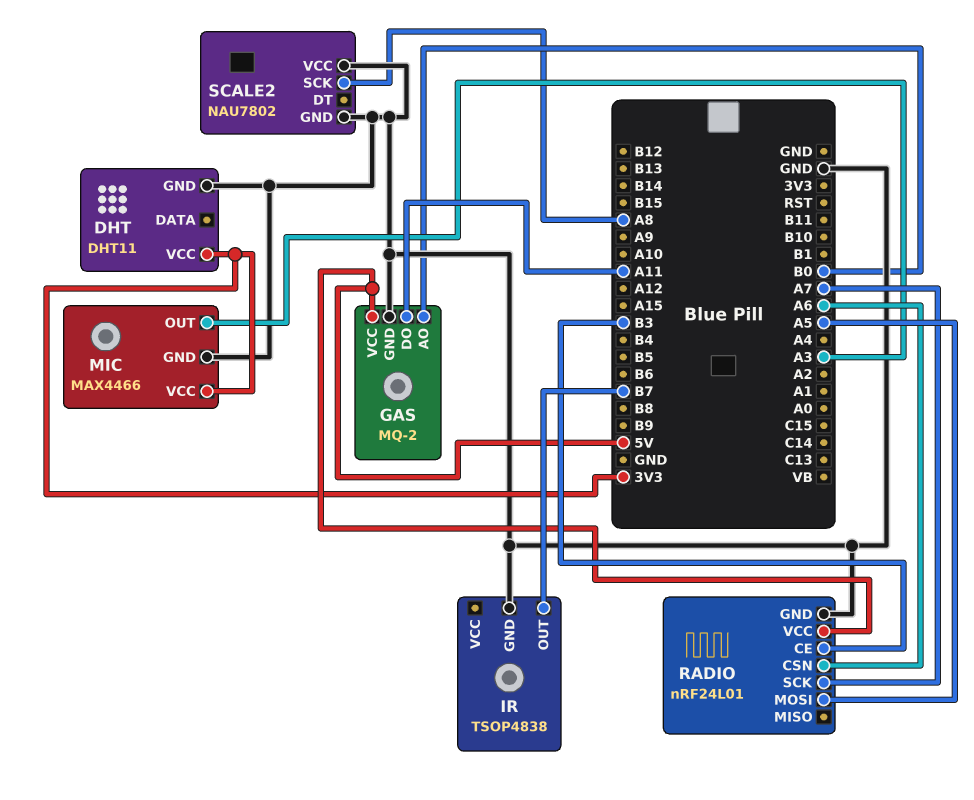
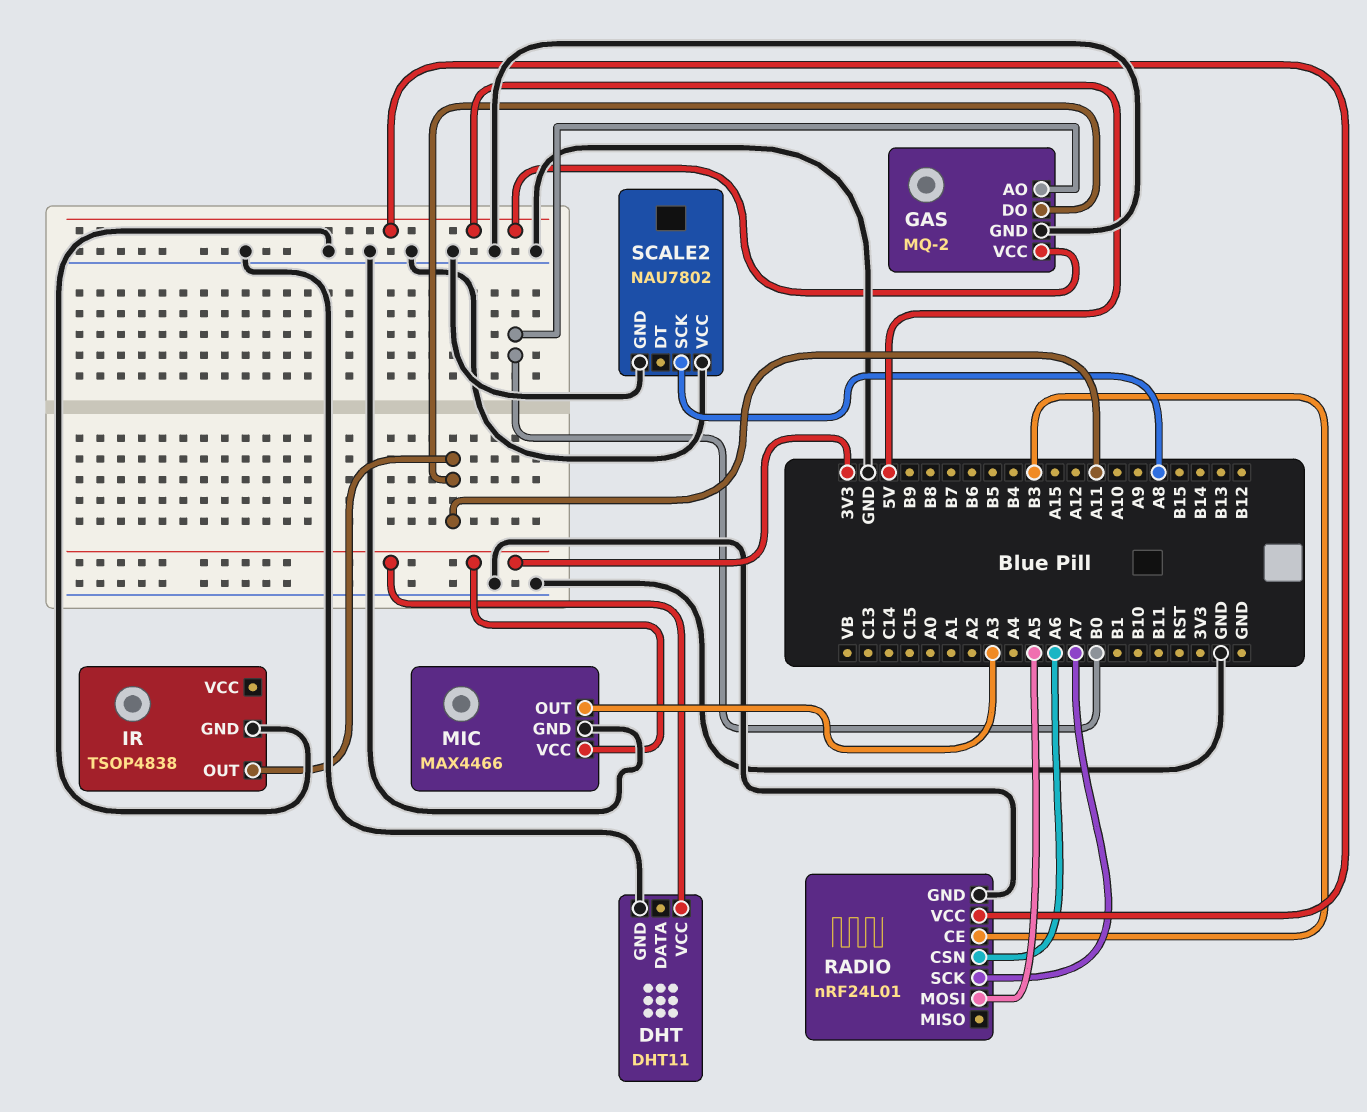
IR pin OUT: B7 -> A11

